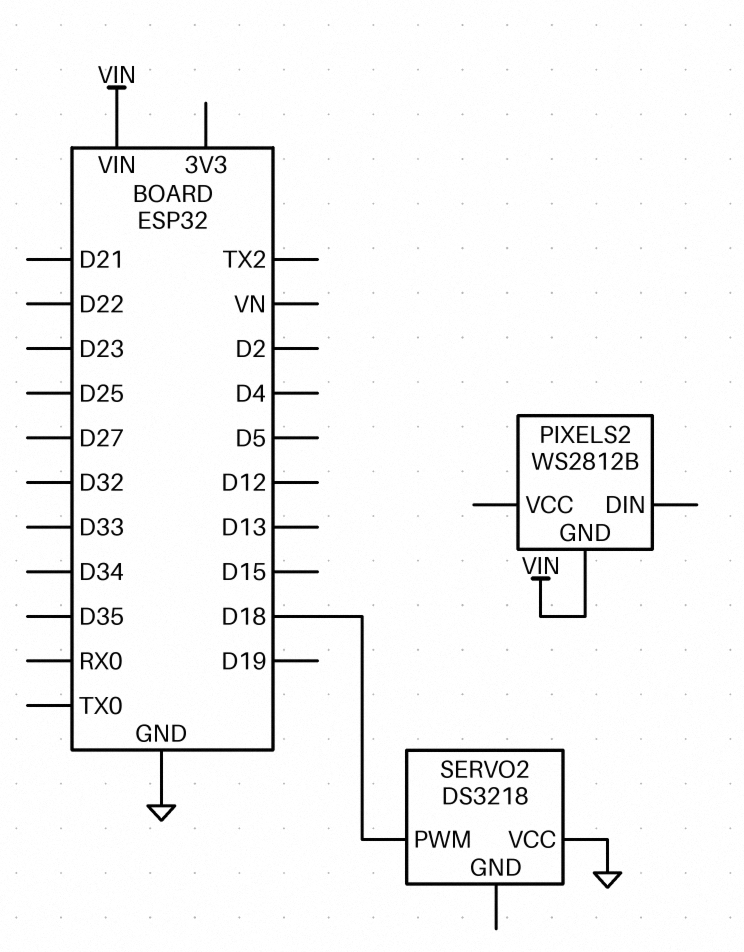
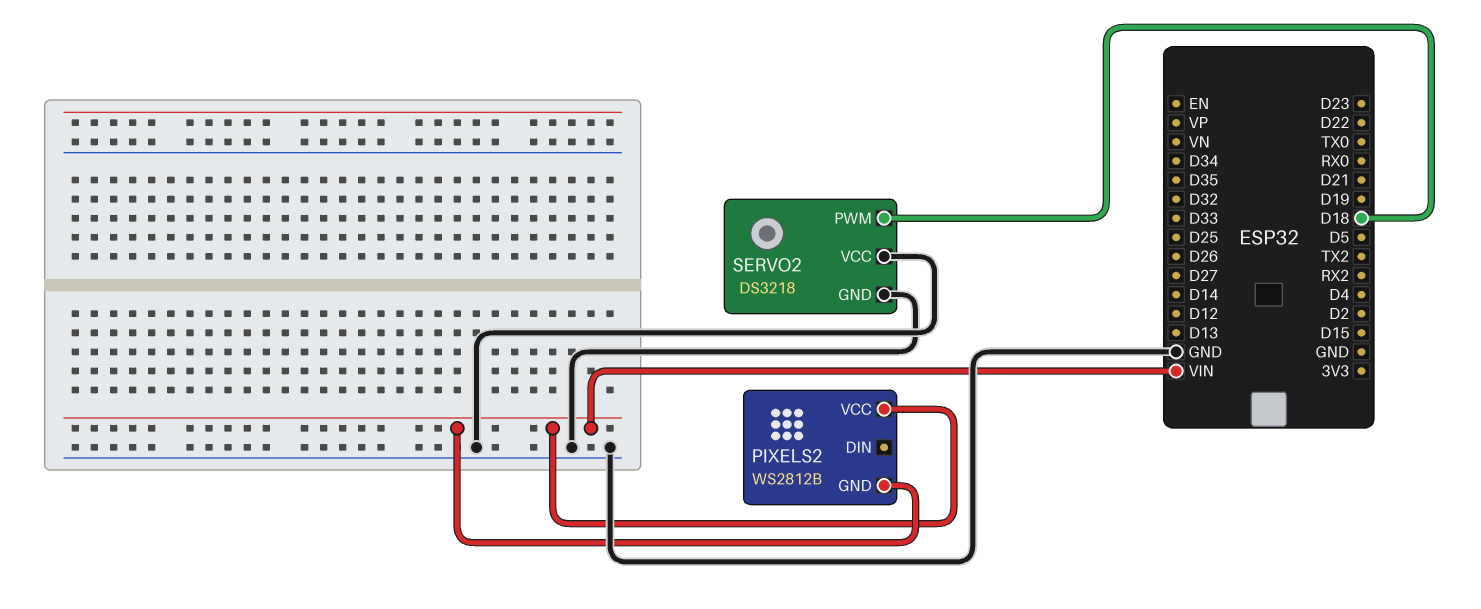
PIXELS2 pin VCC: none -> VIN
SERVO2 pin GND: none -> GND

